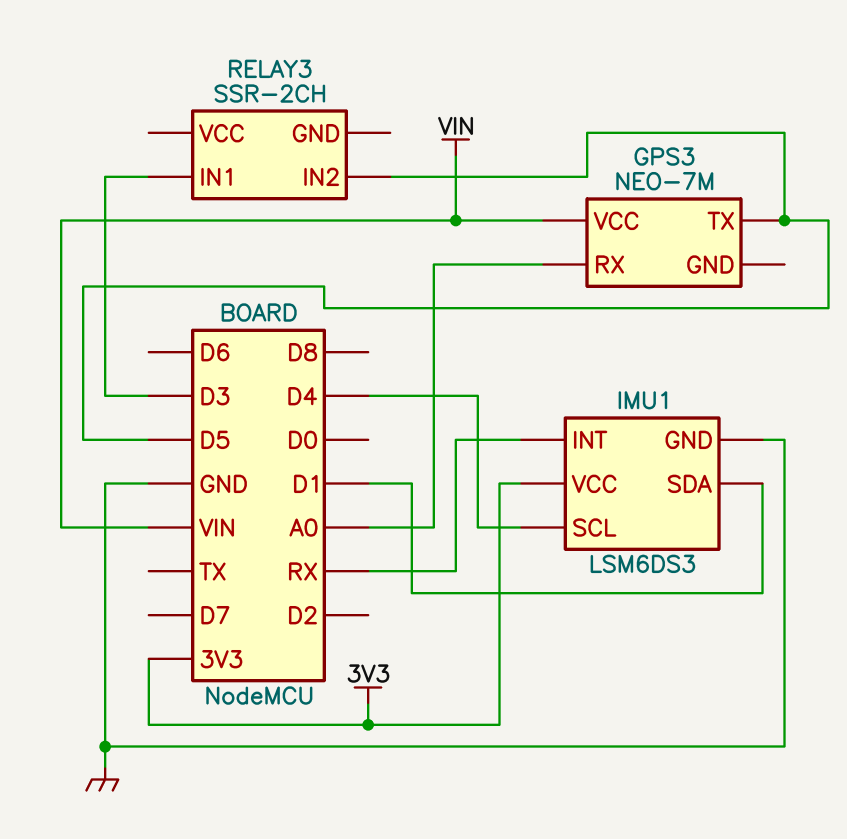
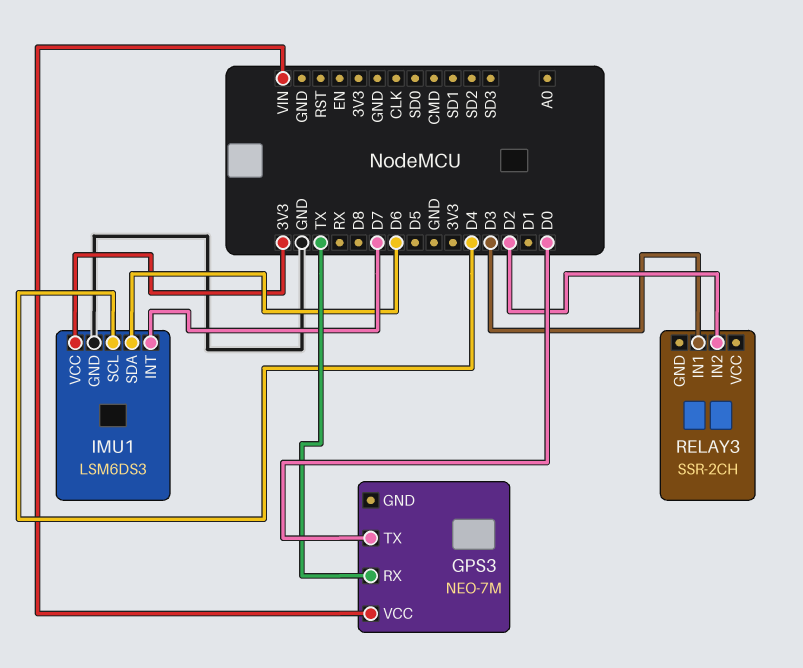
GPS3 pin RX: A0 -> TX
GPS3 pin TX: D5 -> D0
IMU1 pin INT: RX -> D7
IMU1 pin SDA: D1 -> D6
RELAY3 pin IN2: D5 -> D2

